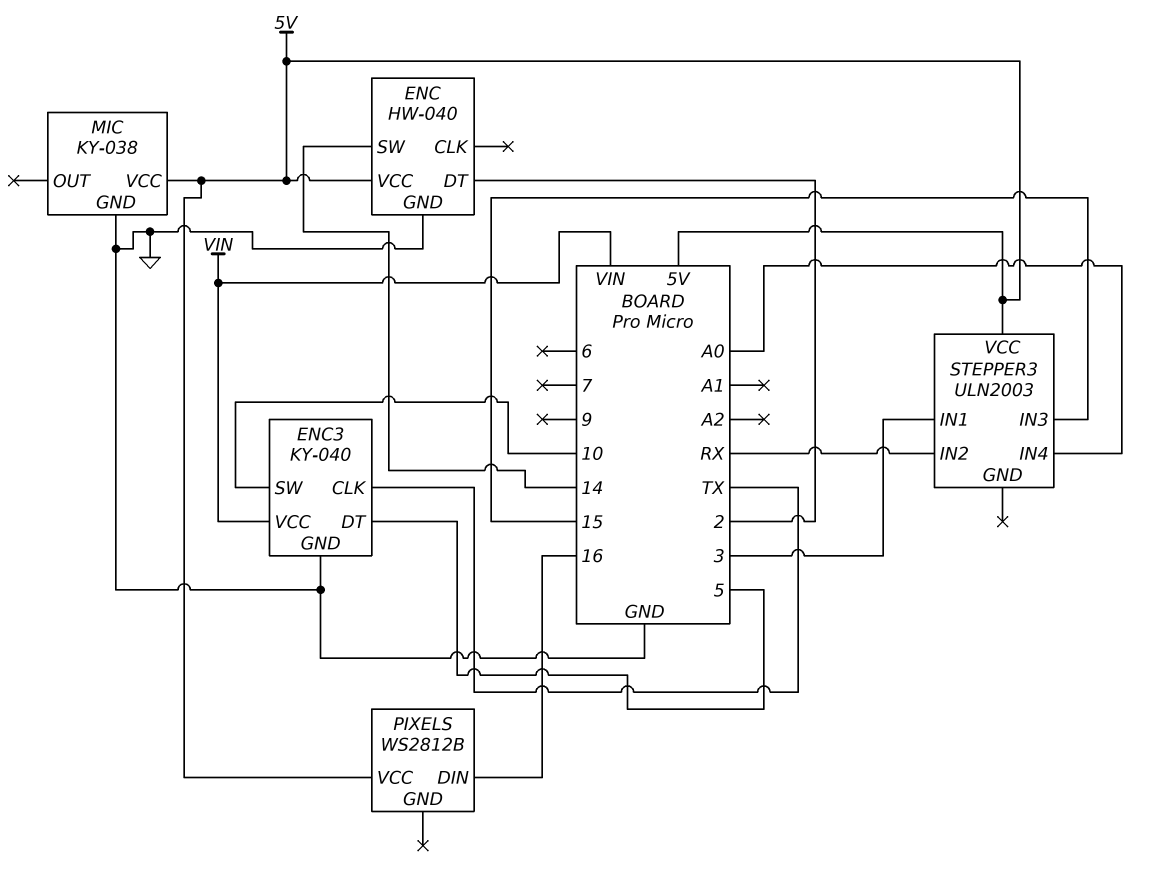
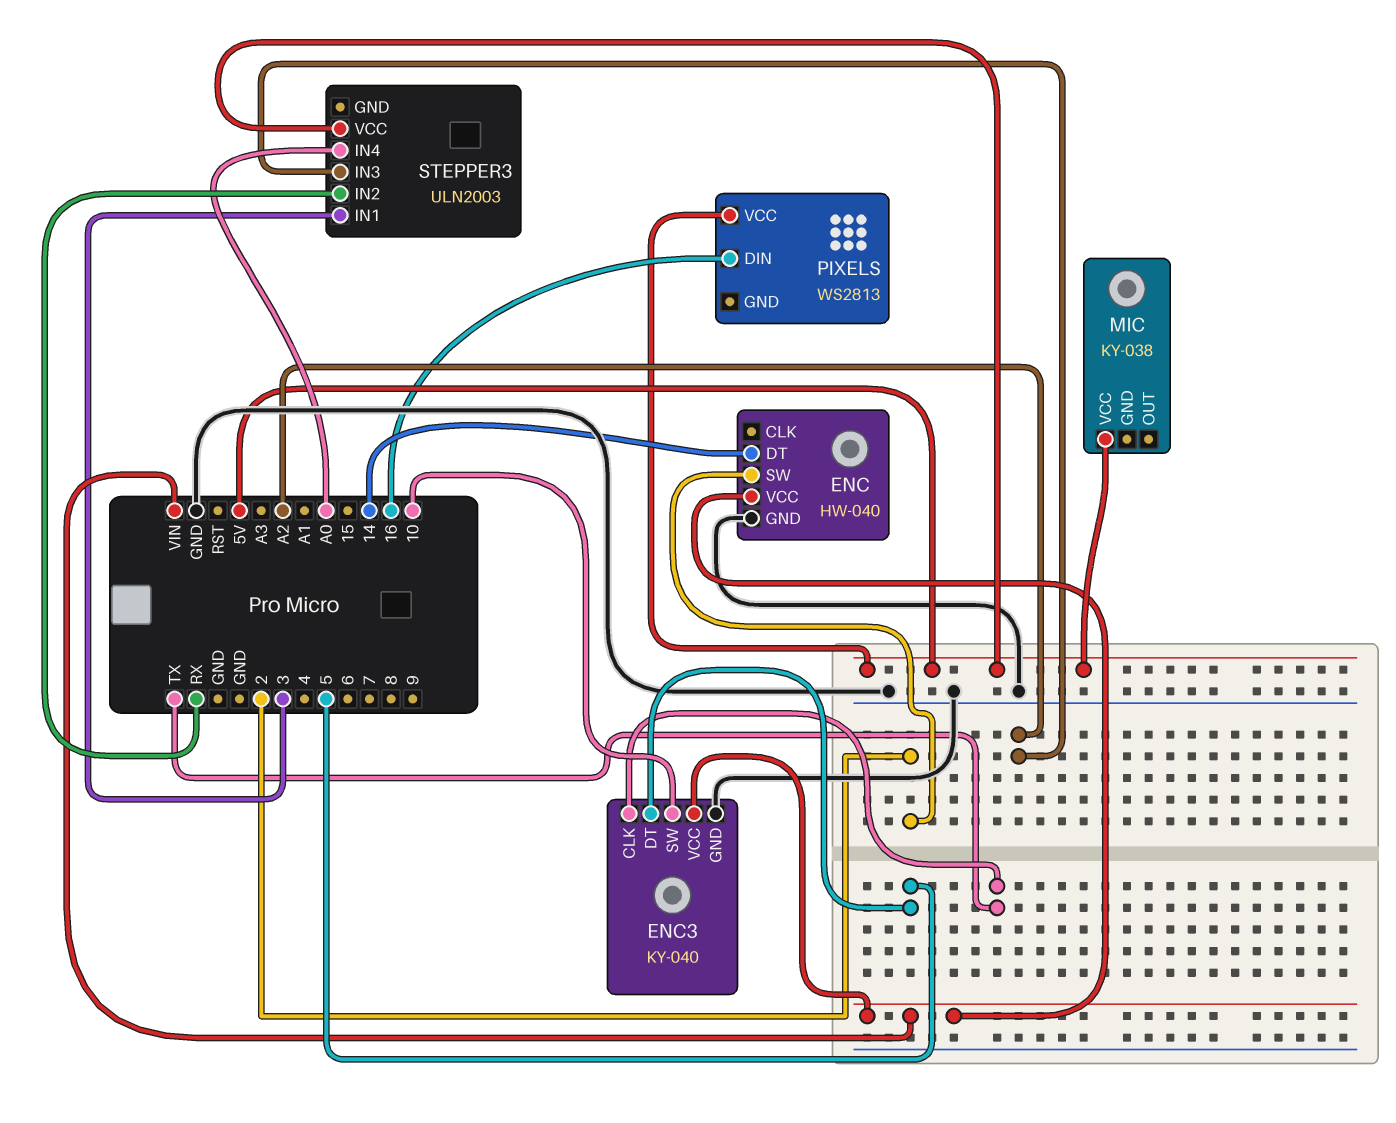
ENC pin DT: 2 -> 14
ENC pin SW: 14 -> 2
ENC pin VCC: 5V -> VIN
MIC pin GND: GND -> none
PIXELS: WS2812B -> WS2813
STEPPER3 pin IN3: 15 -> A2

